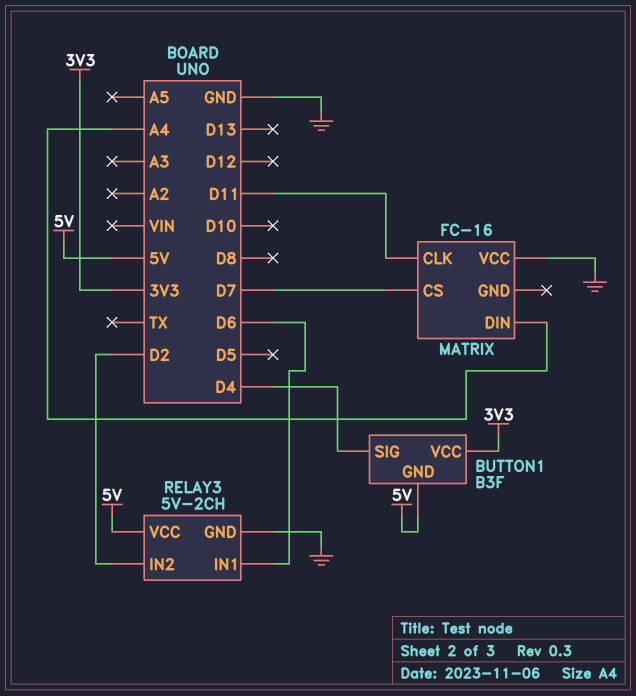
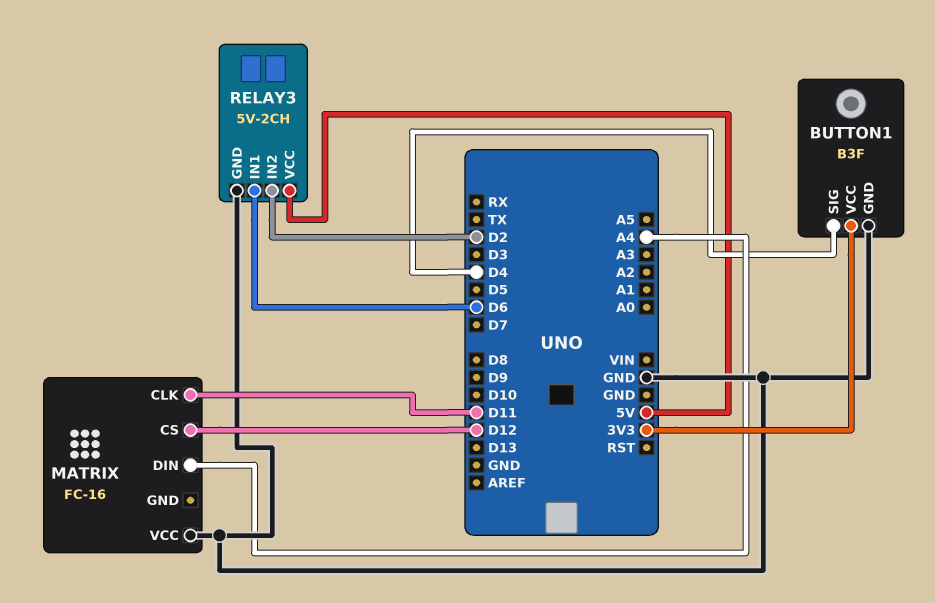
BUTTON1 pin GND: 5V -> GND
MATRIX pin CS: D7 -> D12

